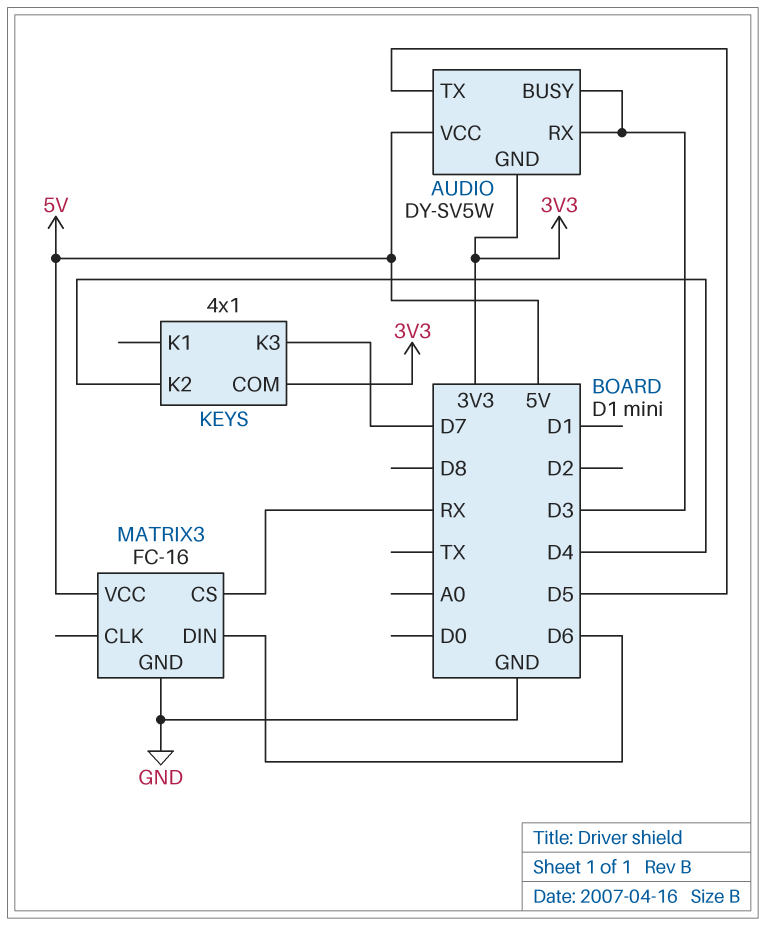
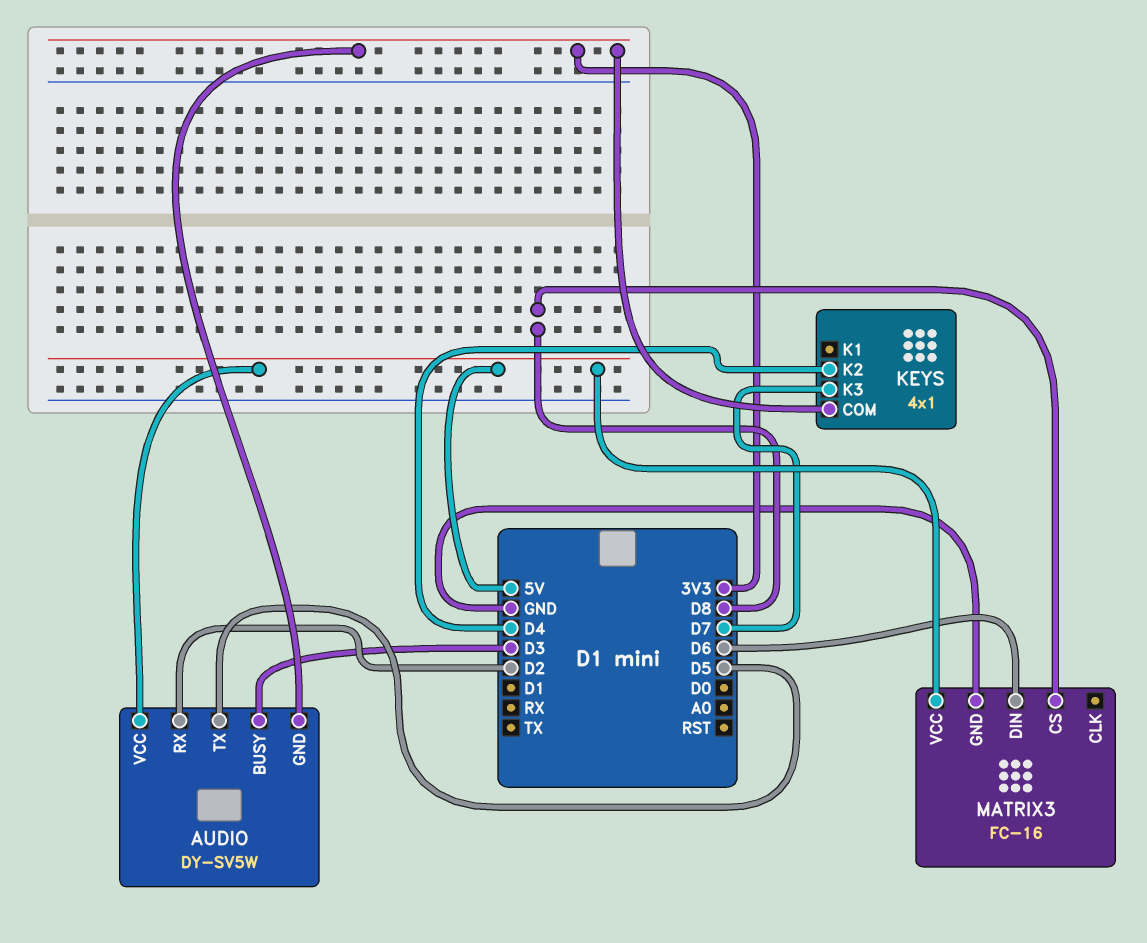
AUDIO pin RX: D3 -> D2
MATRIX3 pin CS: RX -> D8

